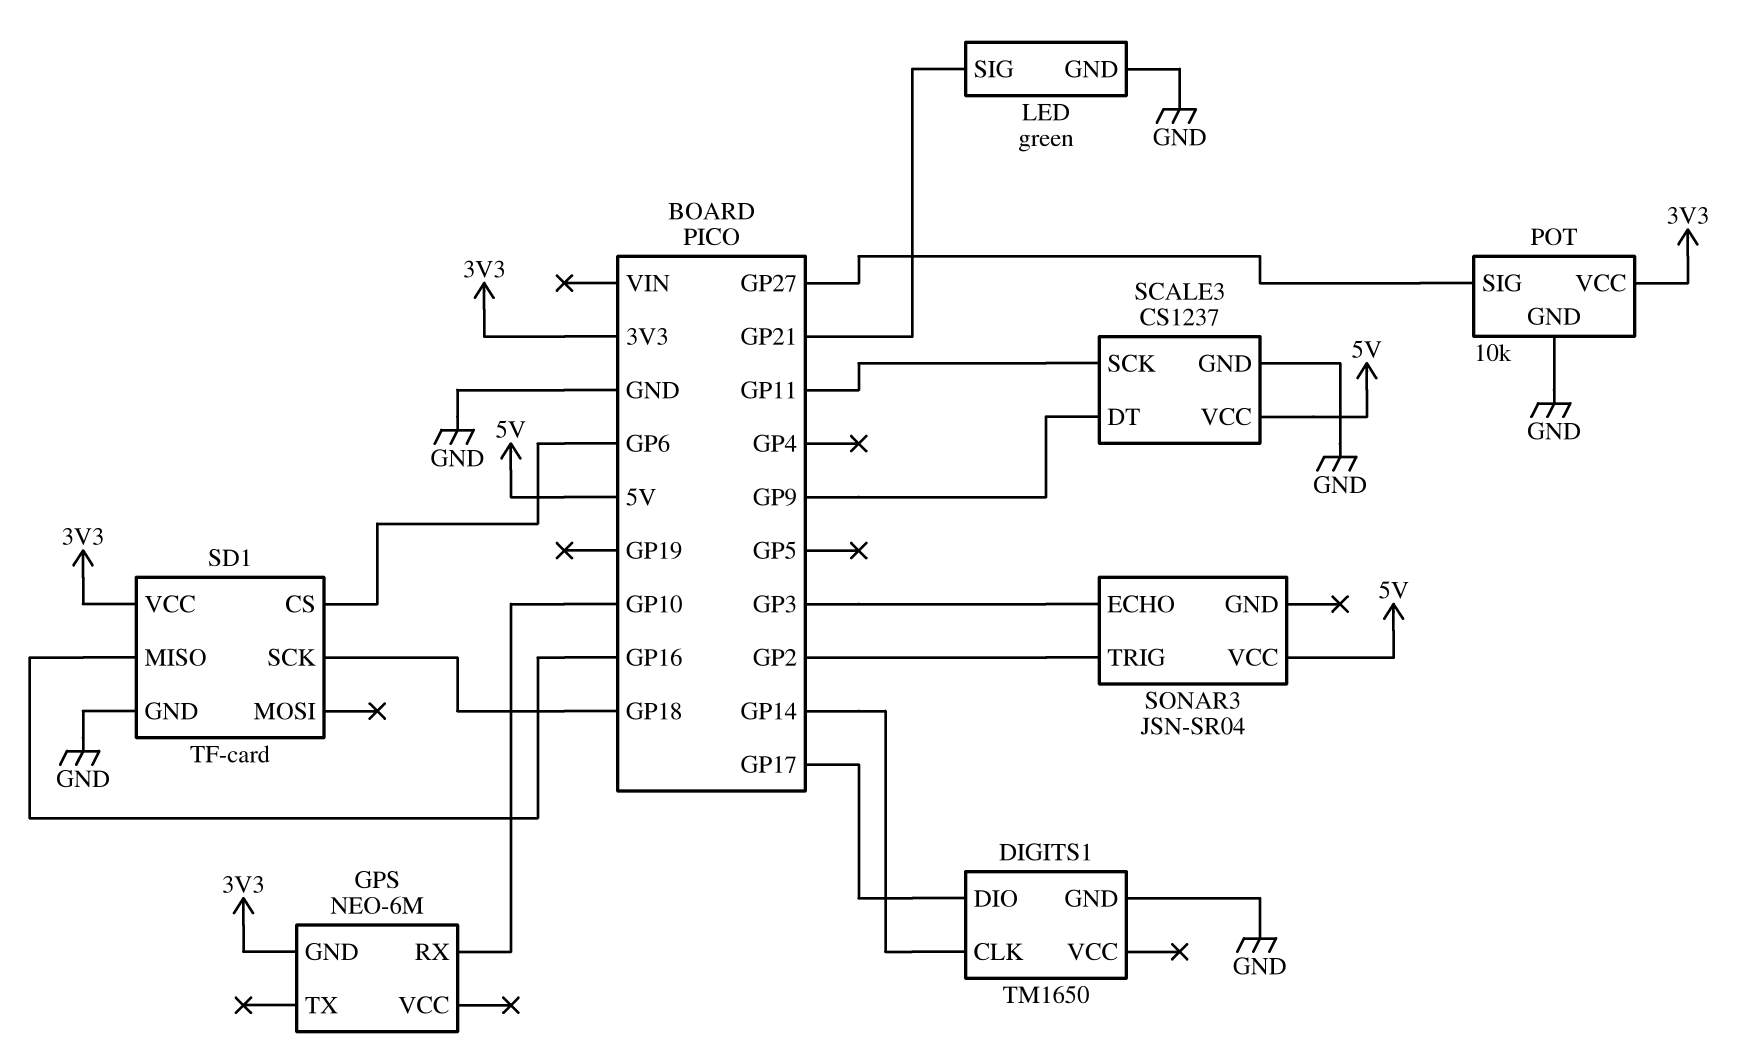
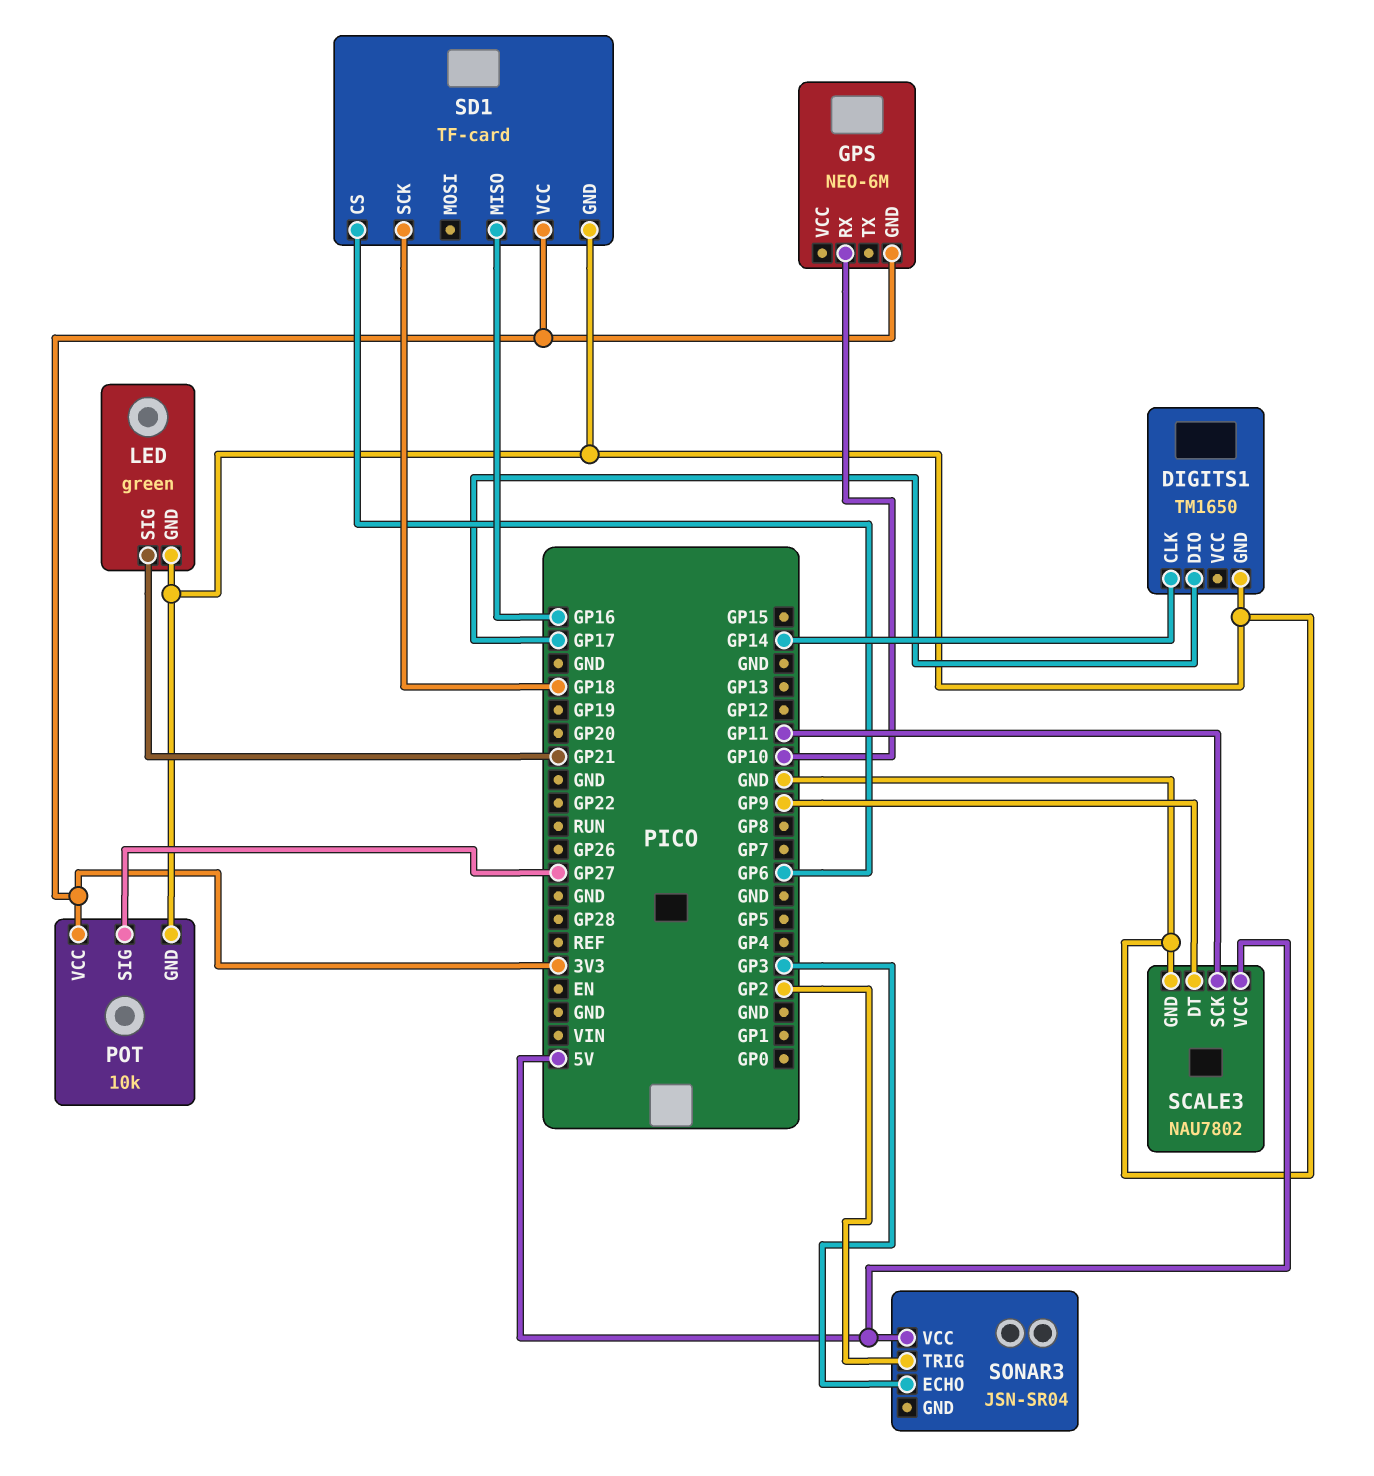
SCALE3: CS1237 -> NAU7802

